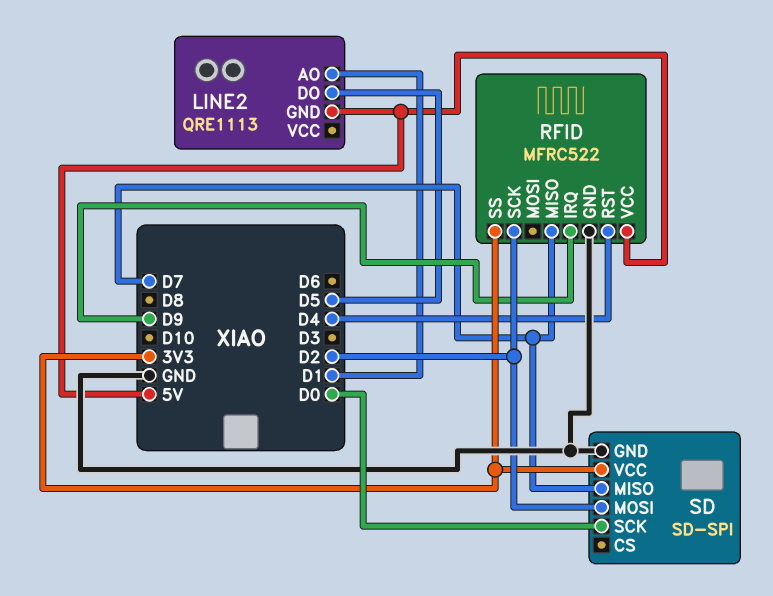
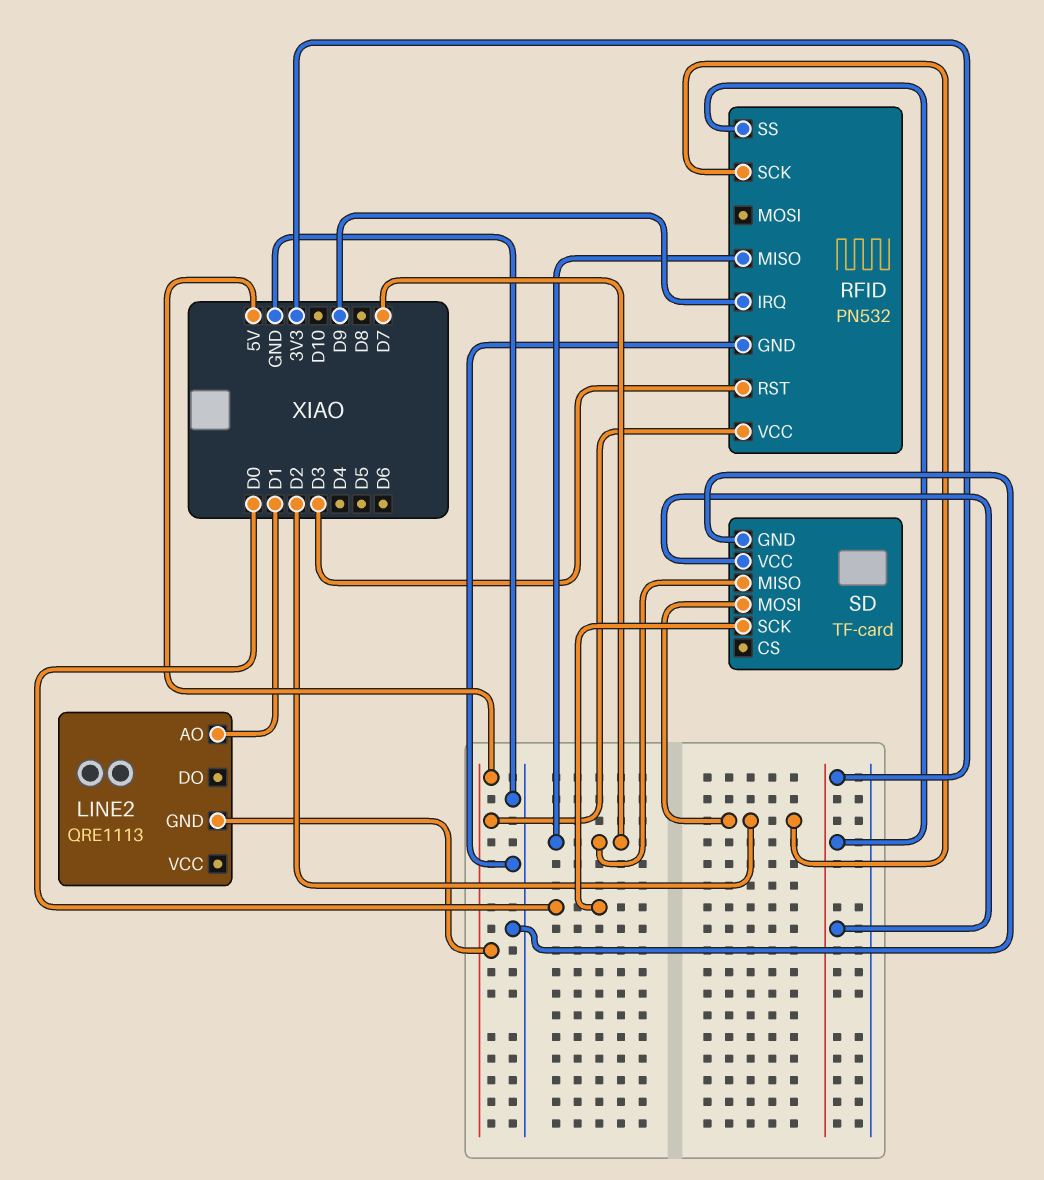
LINE2 pin DO: D5 -> none
RFID: MFRC522 -> PN532
RFID pin RST: D4 -> D3
SD: SD-SPI -> TF-card

